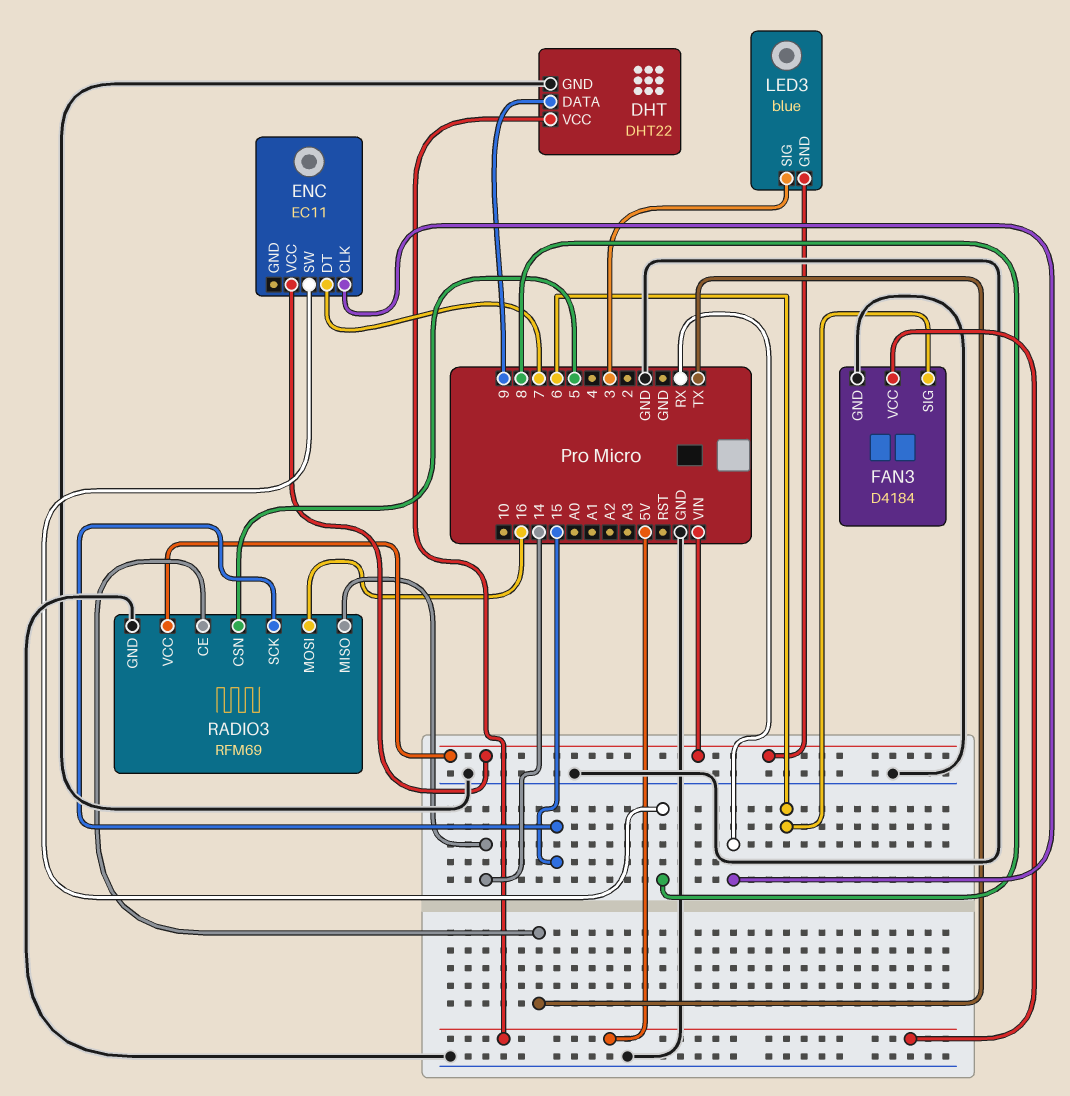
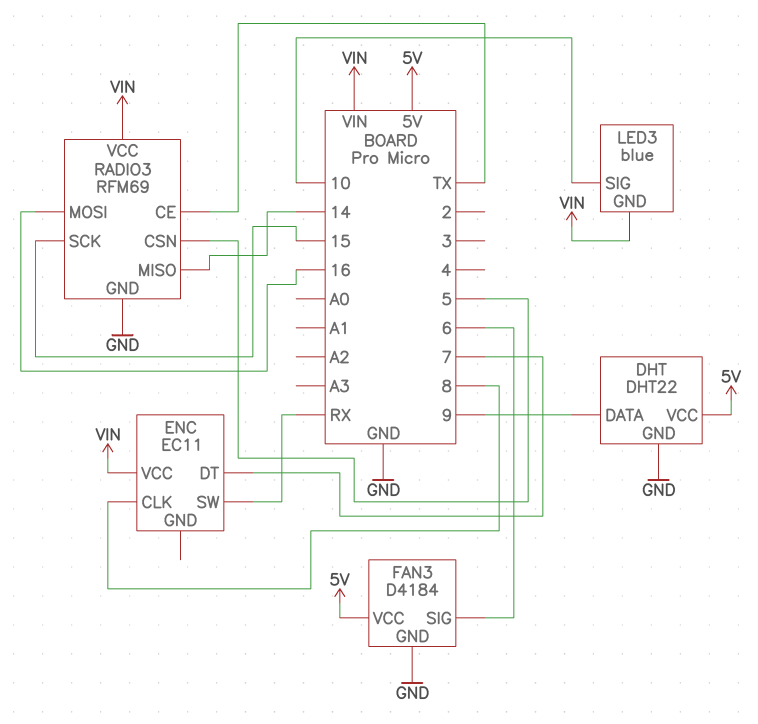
ENC pin CLK: RX -> 8
ENC pin SW: 8 -> RX
LED3 pin SIG: 3 -> 10

